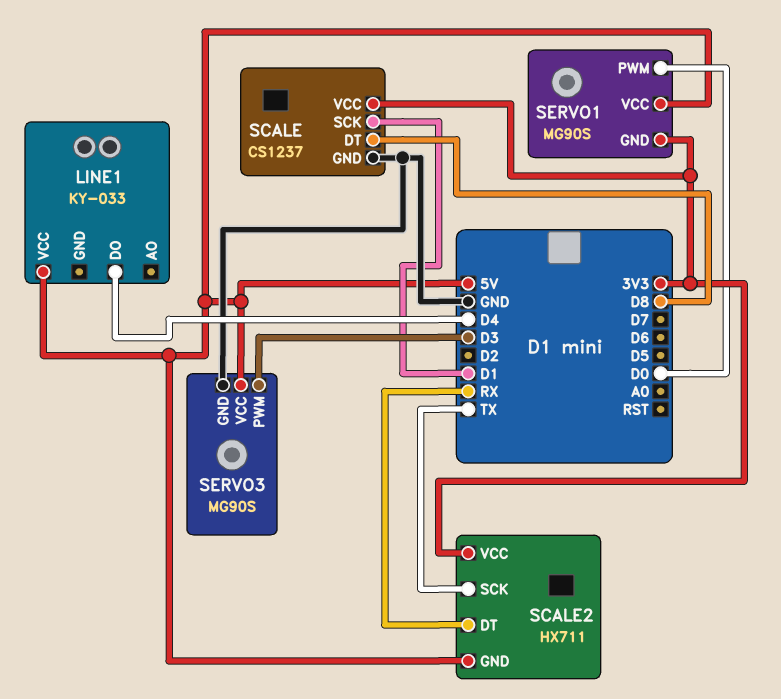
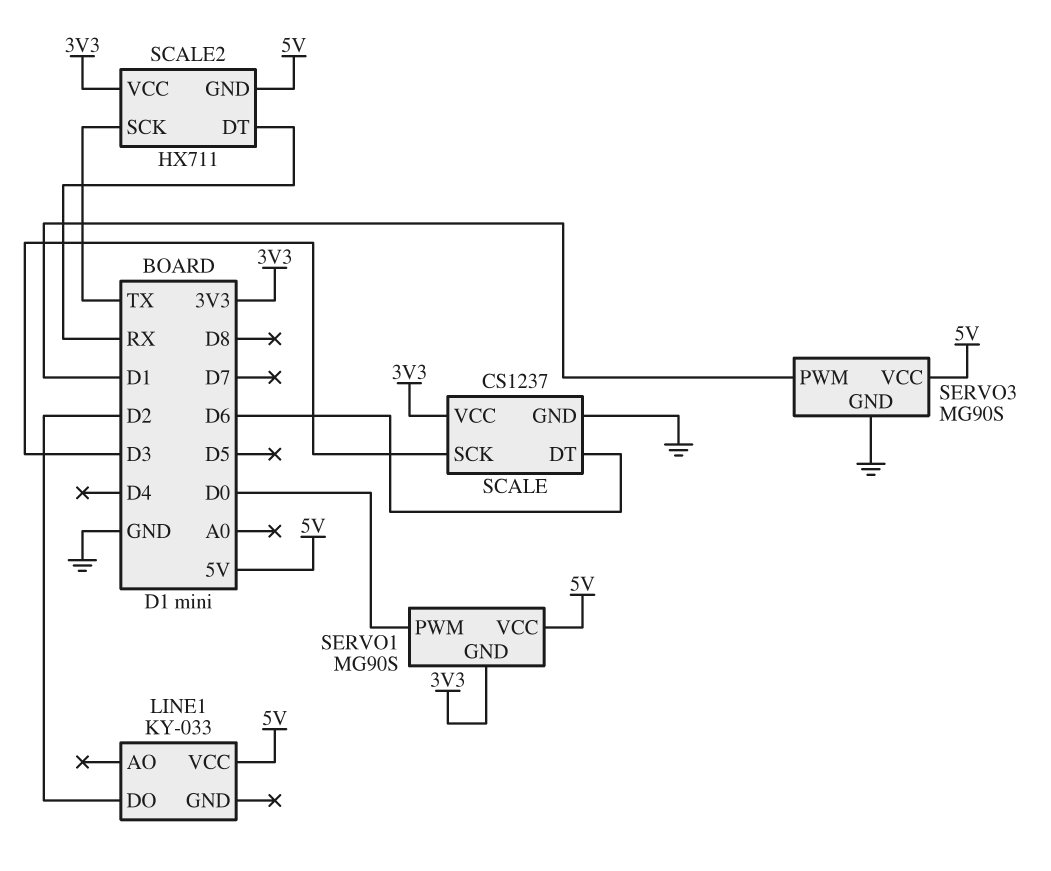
LINE1 pin DO: D4 -> D2
SCALE pin DT: D8 -> D6
SCALE pin SCK: D1 -> D3
SERVO3 pin PWM: D3 -> D1

